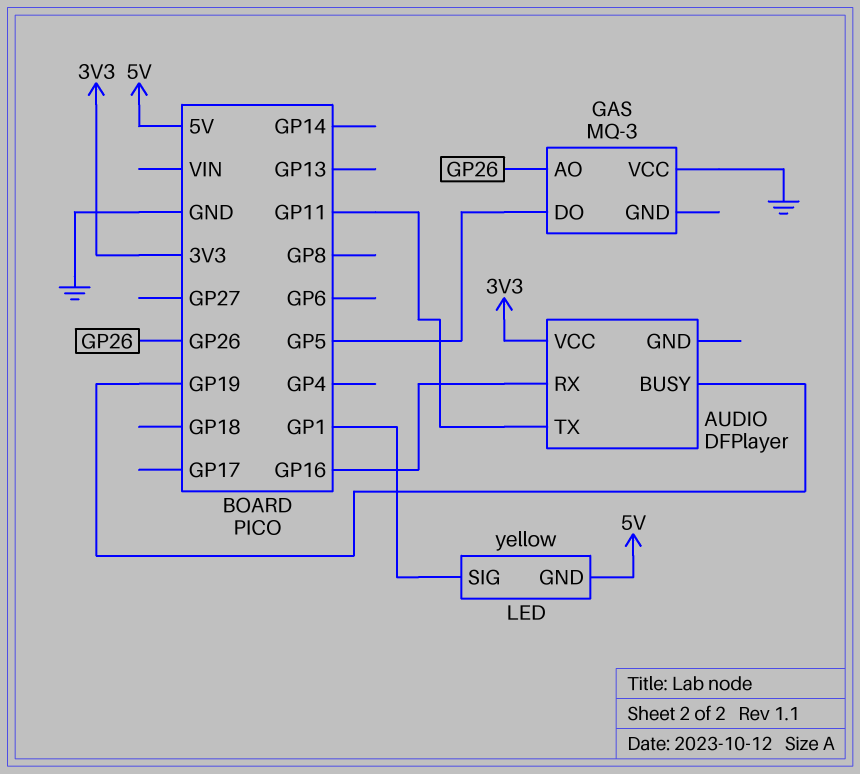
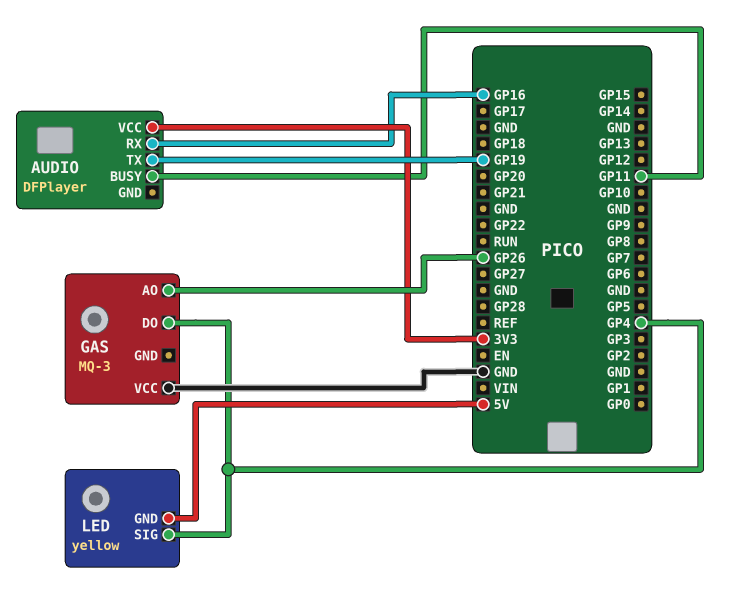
AUDIO pin BUSY: GP19 -> GP11
AUDIO pin TX: GP11 -> GP19
GAS pin DO: GP5 -> GP4
LED pin SIG: GP1 -> GP4

